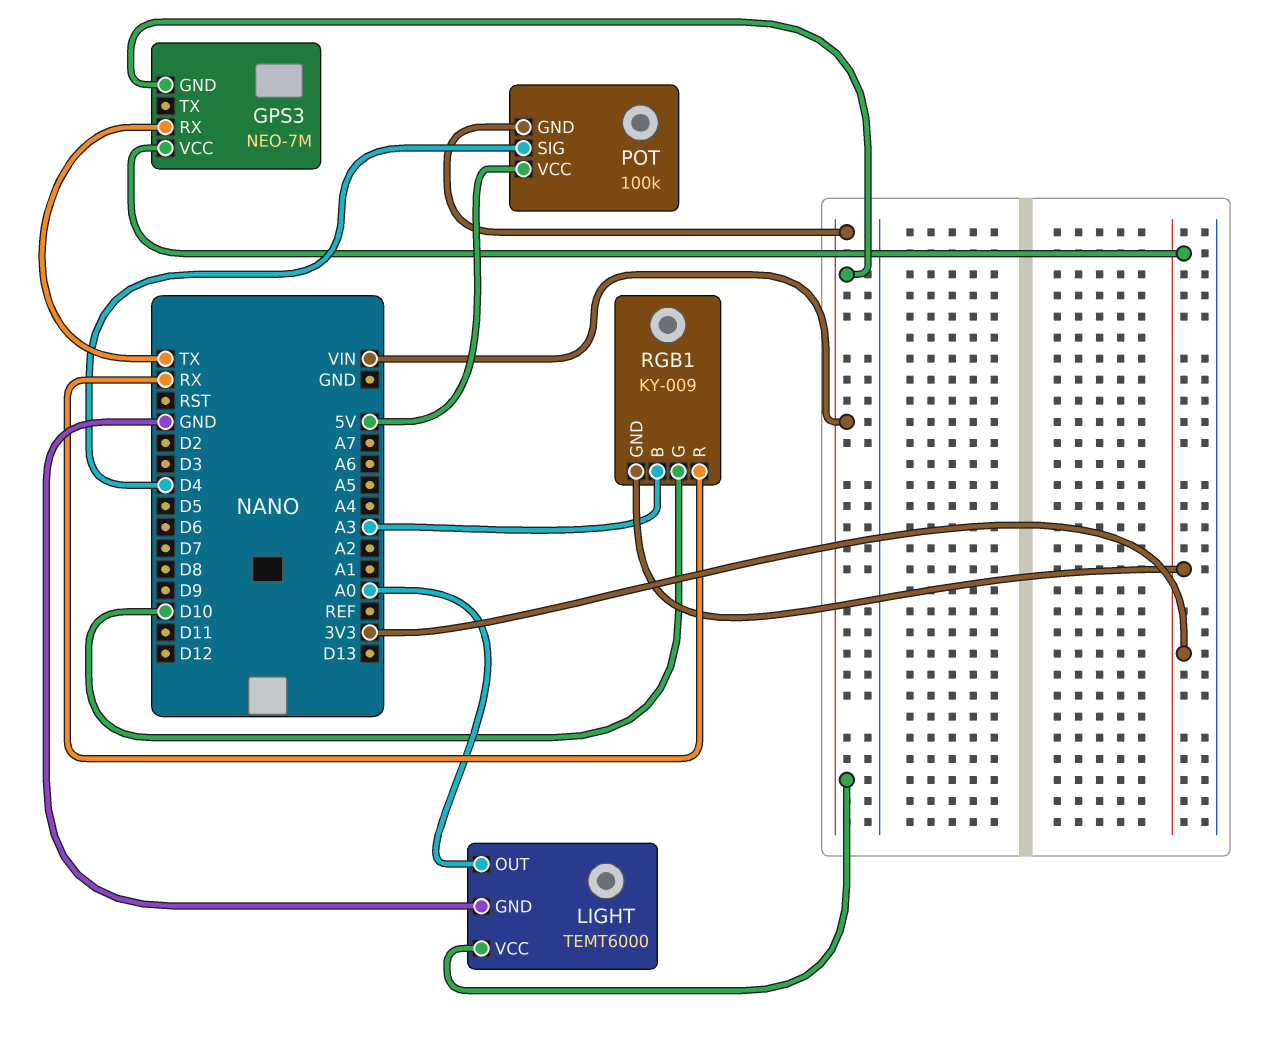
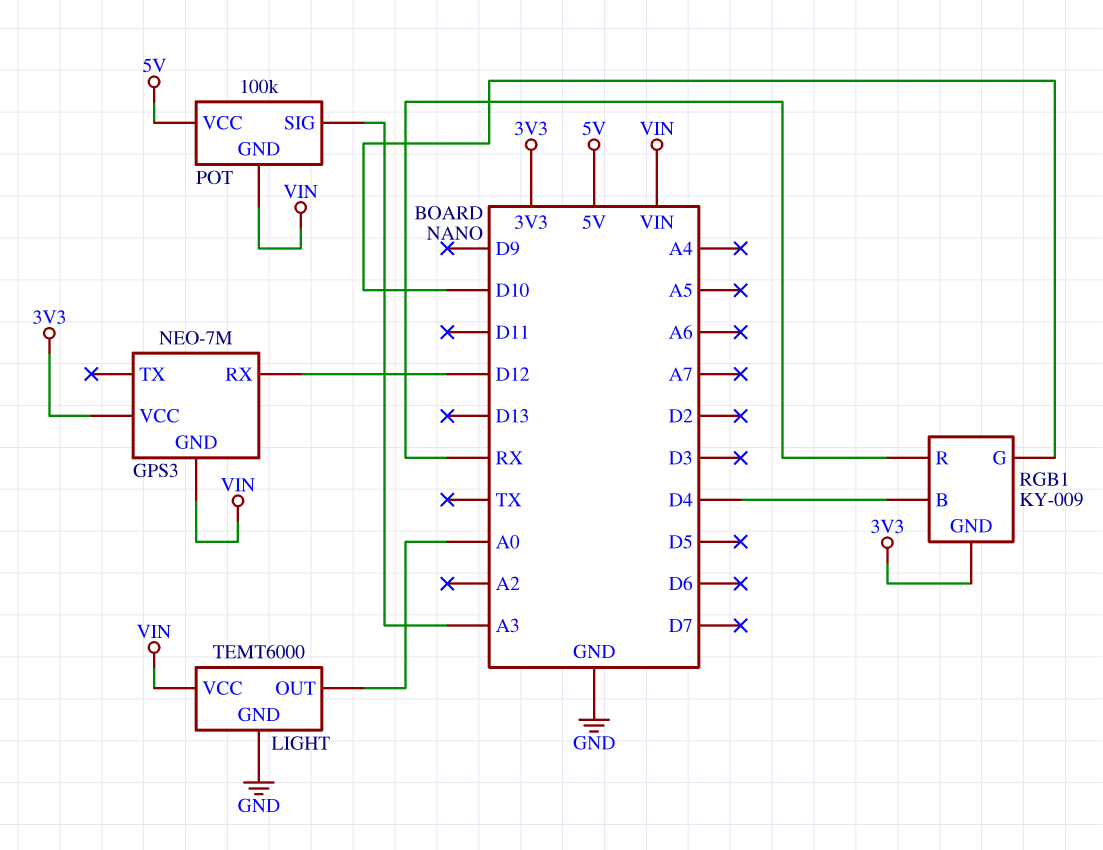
GPS3 pin RX: TX -> D12
POT pin SIG: D4 -> A3
RGB1 pin B: A3 -> D4

